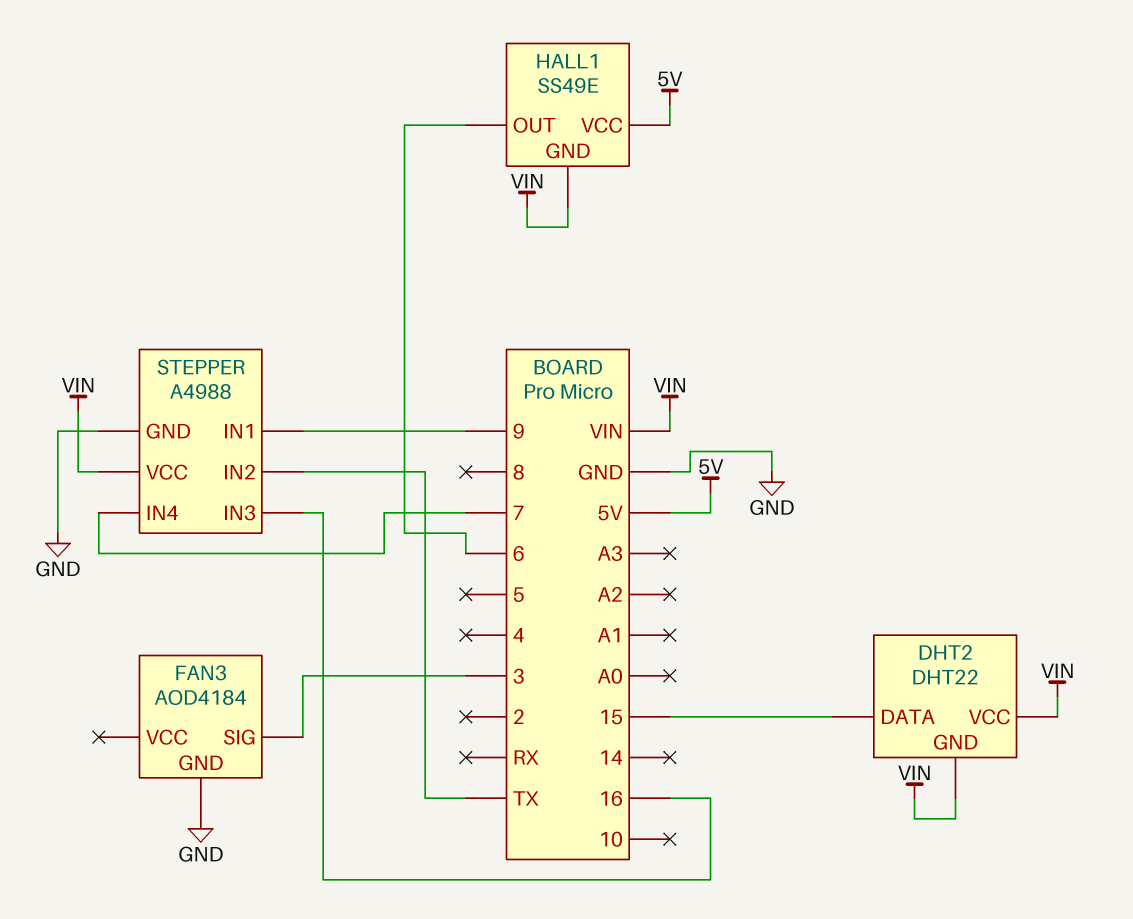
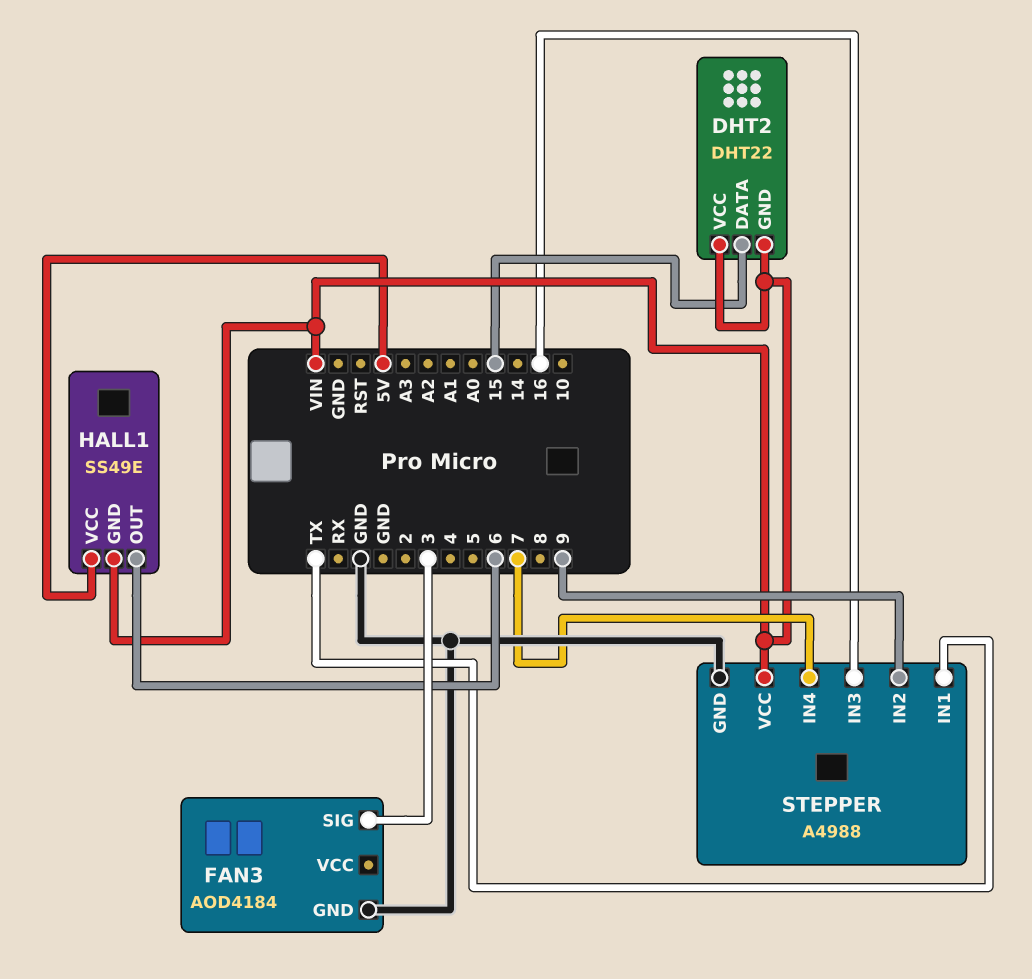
STEPPER pin IN1: 9 -> TX
STEPPER pin IN2: TX -> 9

